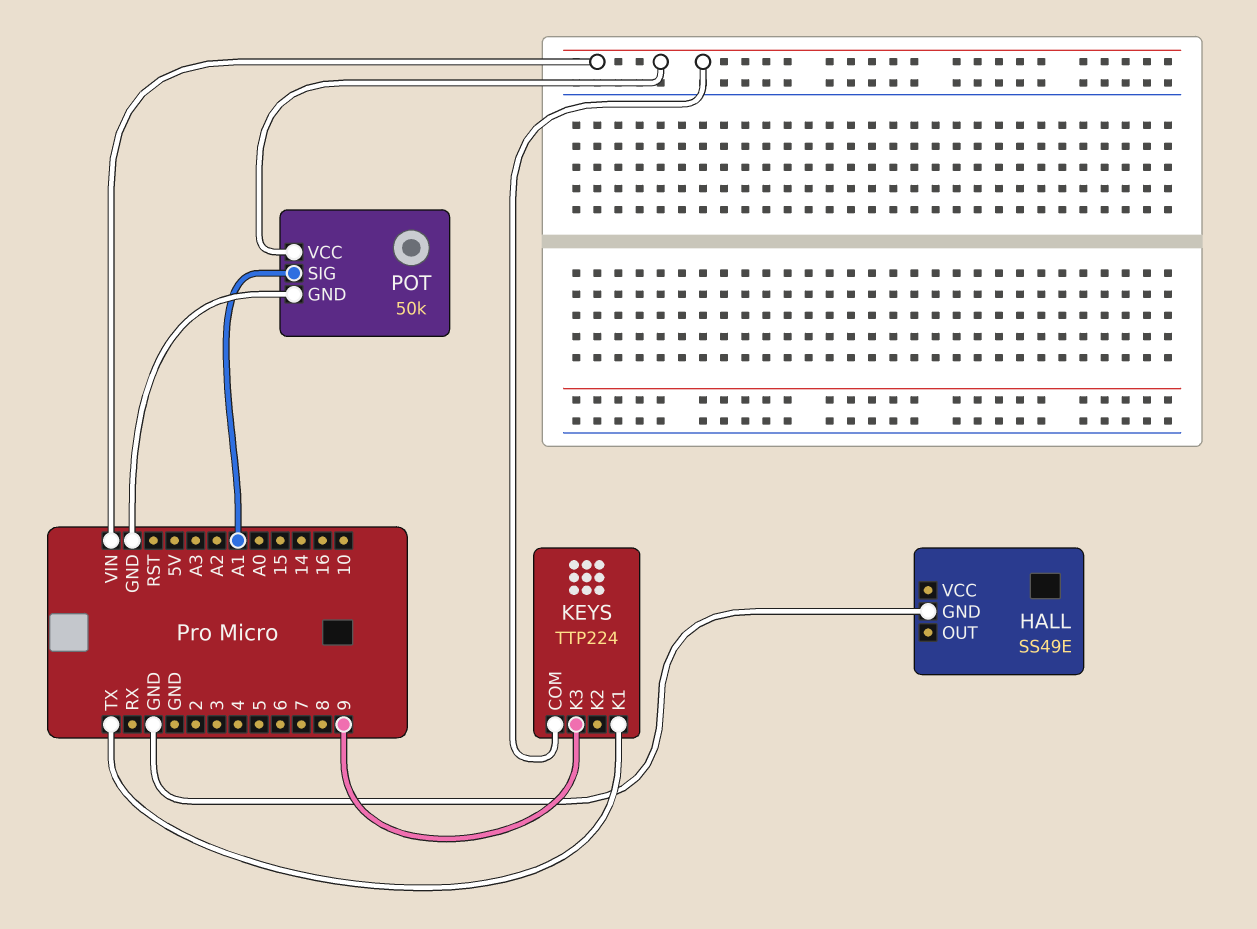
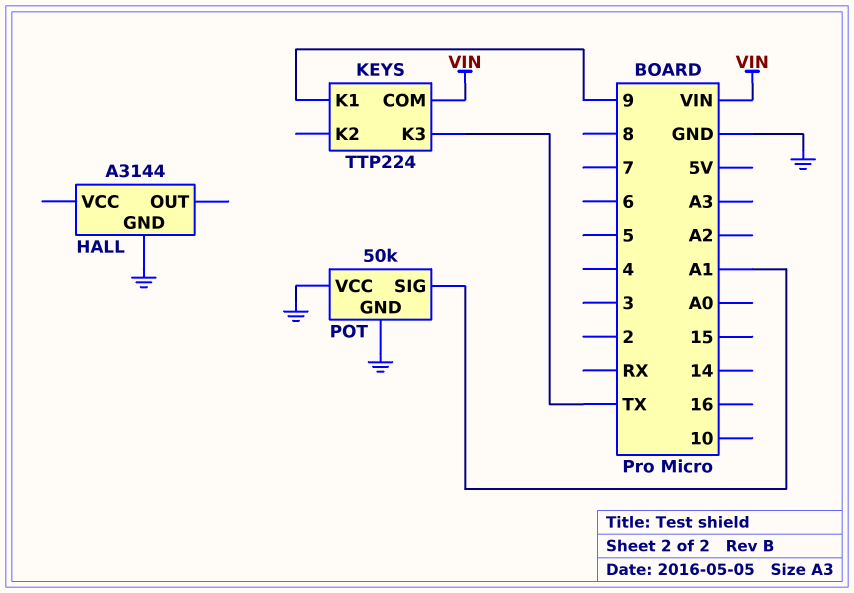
HALL: SS49E -> A3144
KEYS pin K1: TX -> 9
KEYS pin K3: 9 -> TX
POT pin VCC: VIN -> GND

